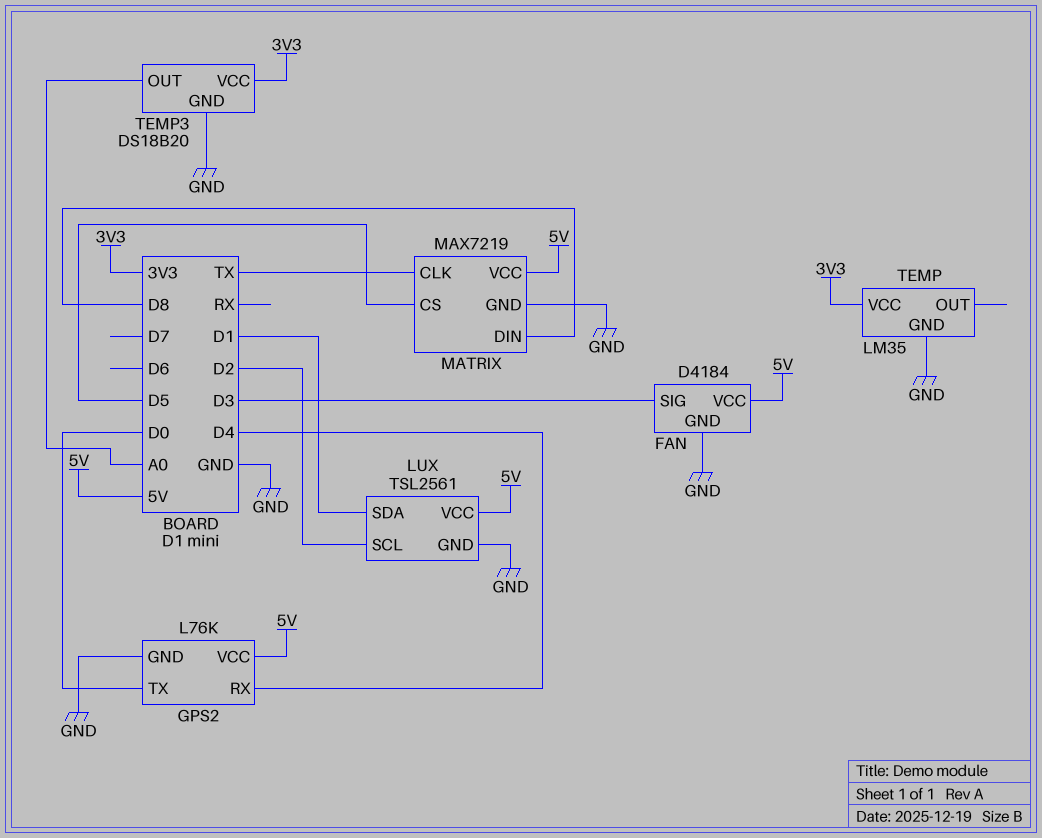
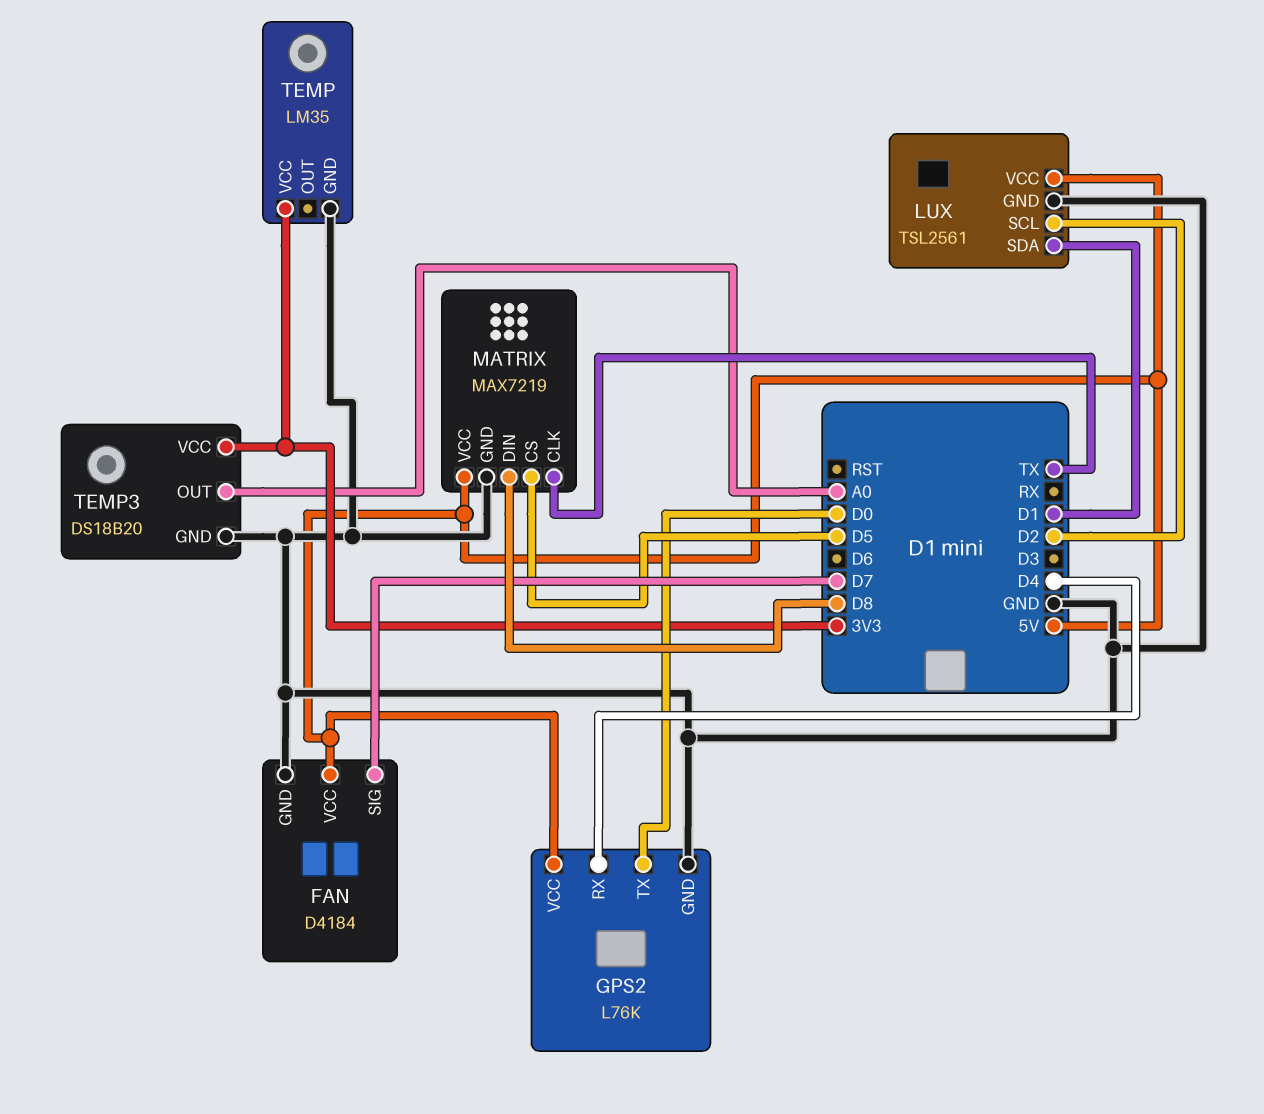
FAN pin SIG: D3 -> D7

